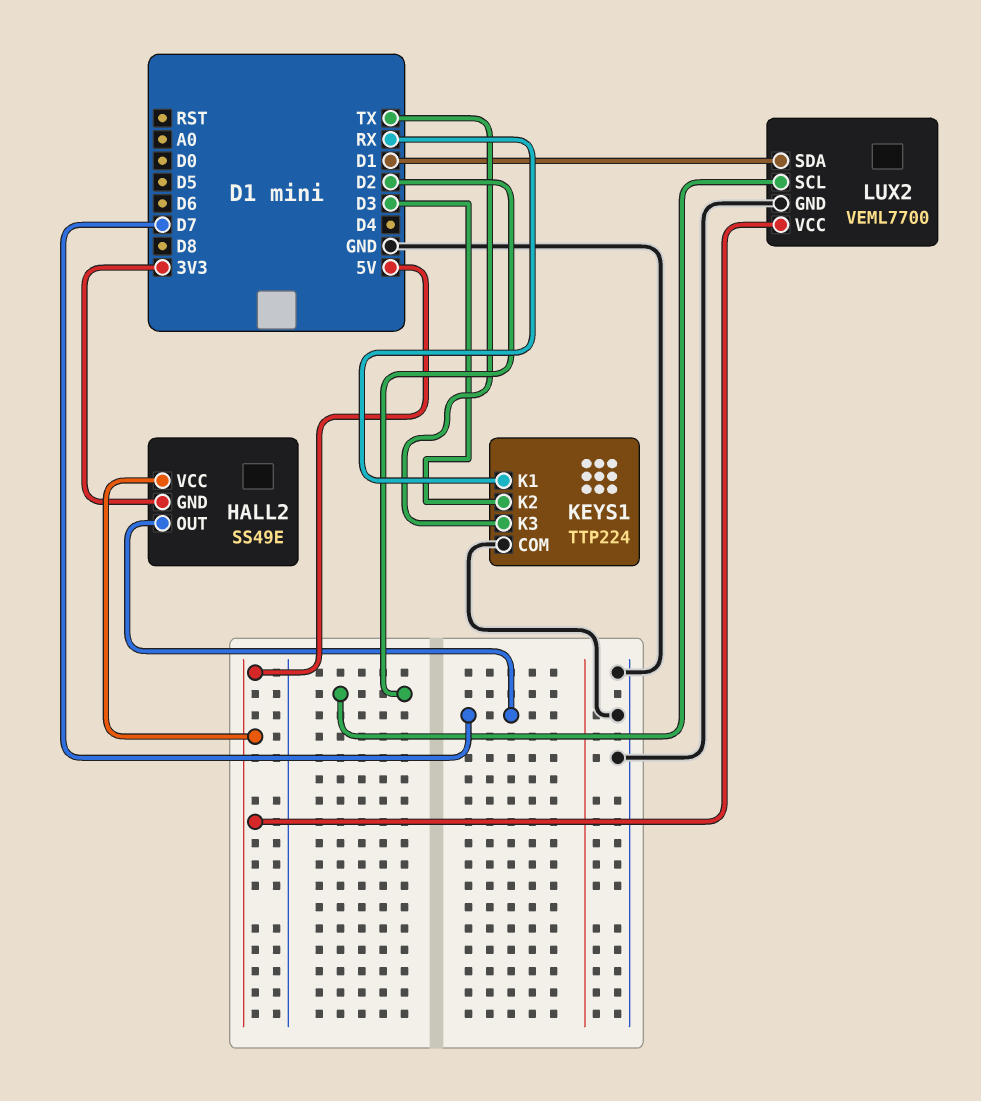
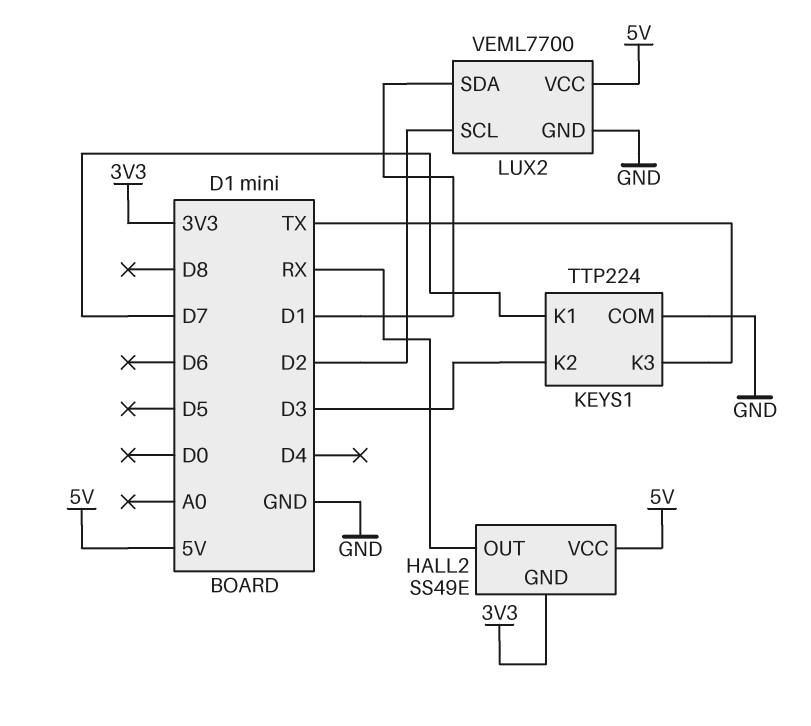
HALL2 pin OUT: D7 -> RX
KEYS1 pin K1: RX -> D7

